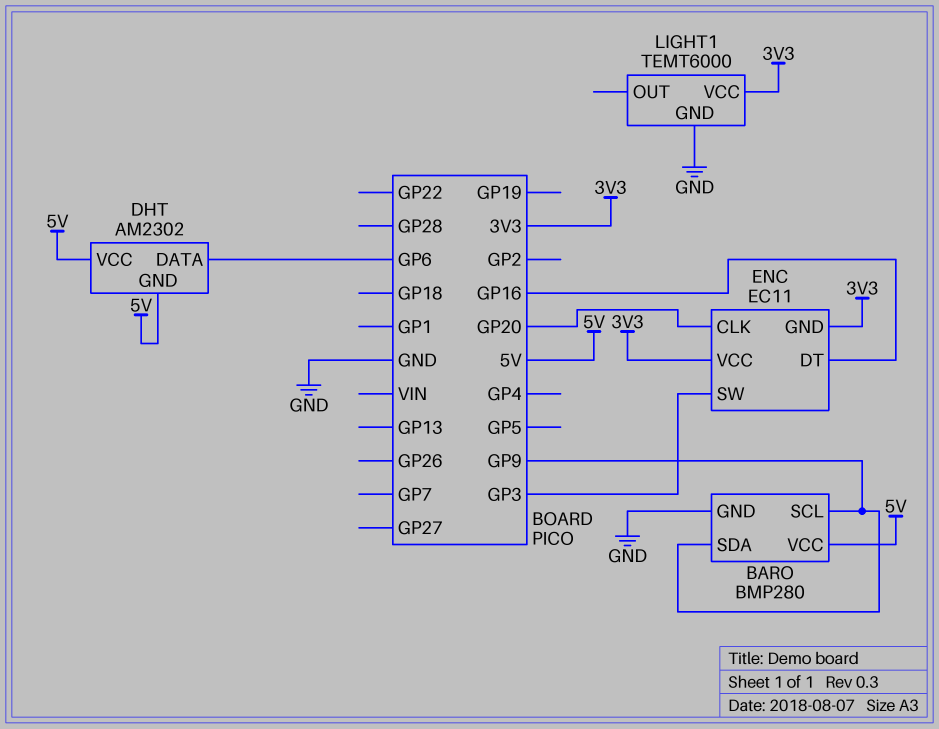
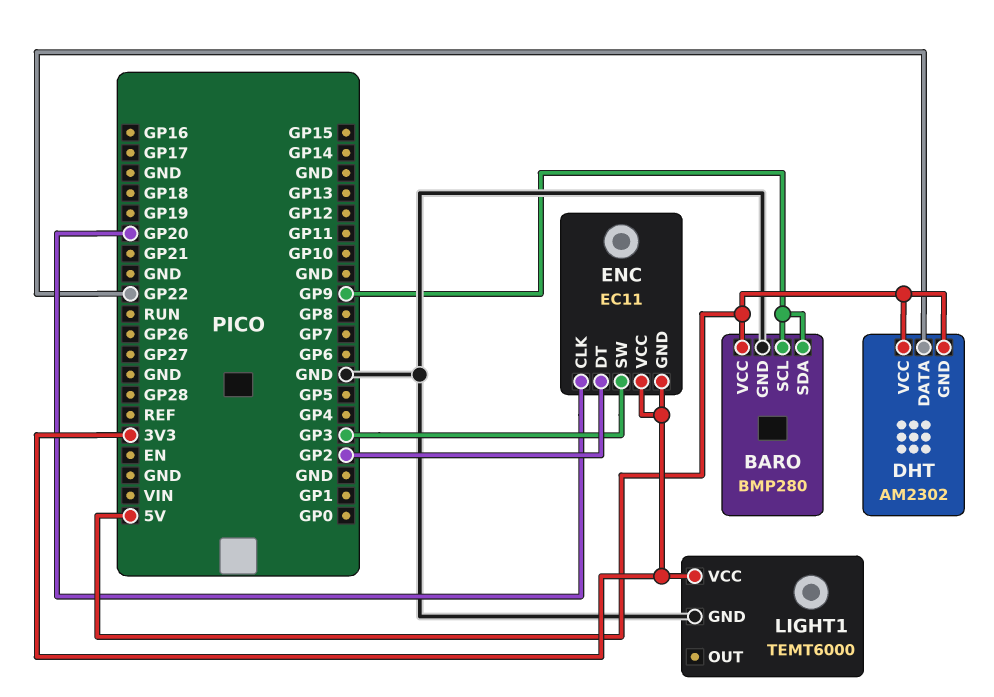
DHT pin DATA: GP6 -> GP22
ENC pin DT: GP16 -> GP2

